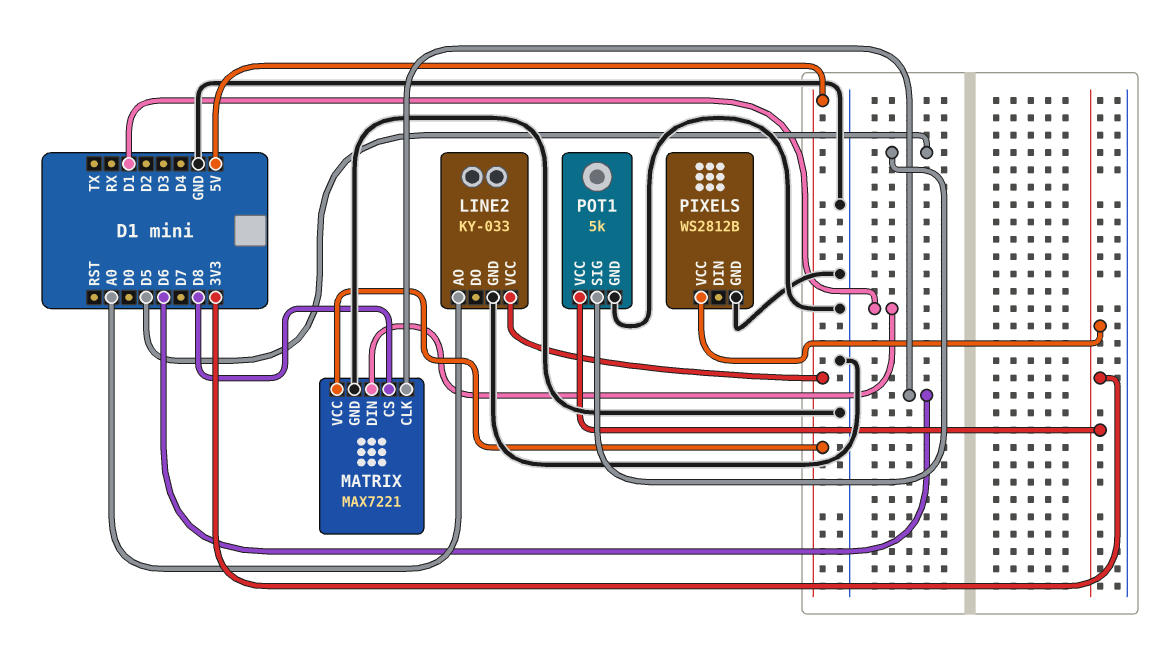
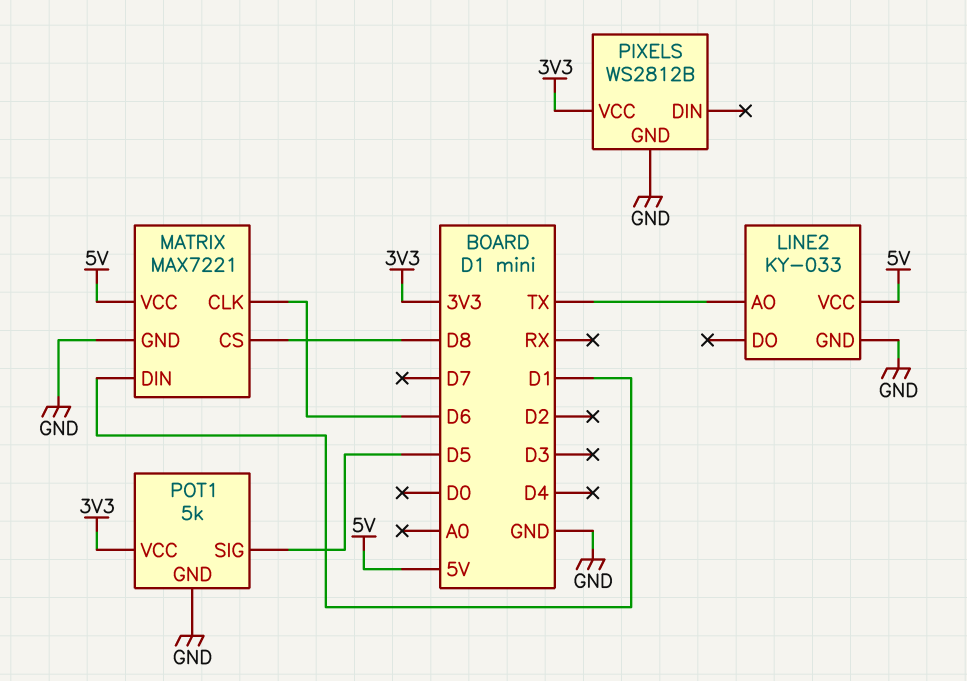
LINE2 pin AO: A0 -> TX

